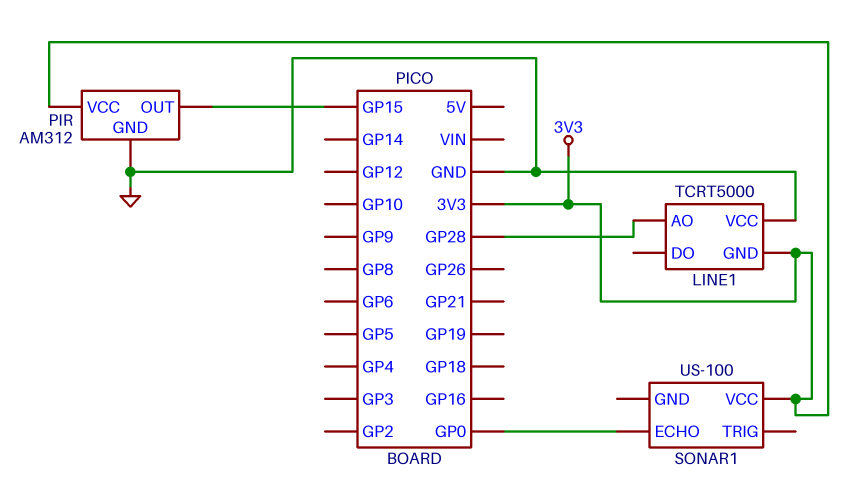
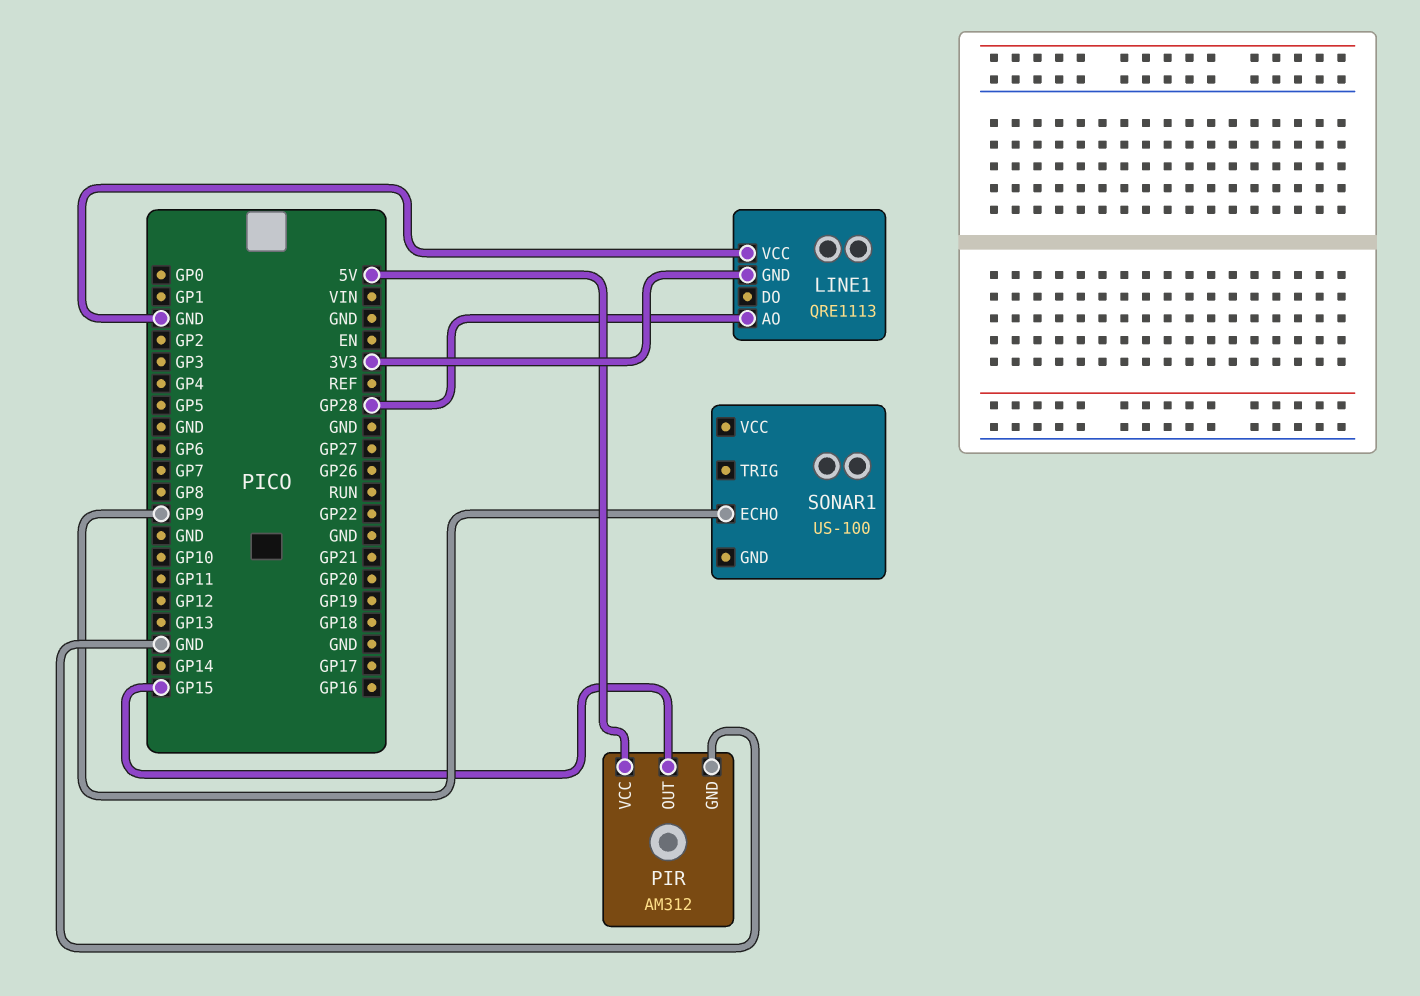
LINE1: TCRT5000 -> QRE1113
PIR pin VCC: 3V3 -> 5V
SONAR1 pin ECHO: GP0 -> GP9
SONAR1 pin VCC: 3V3 -> none

